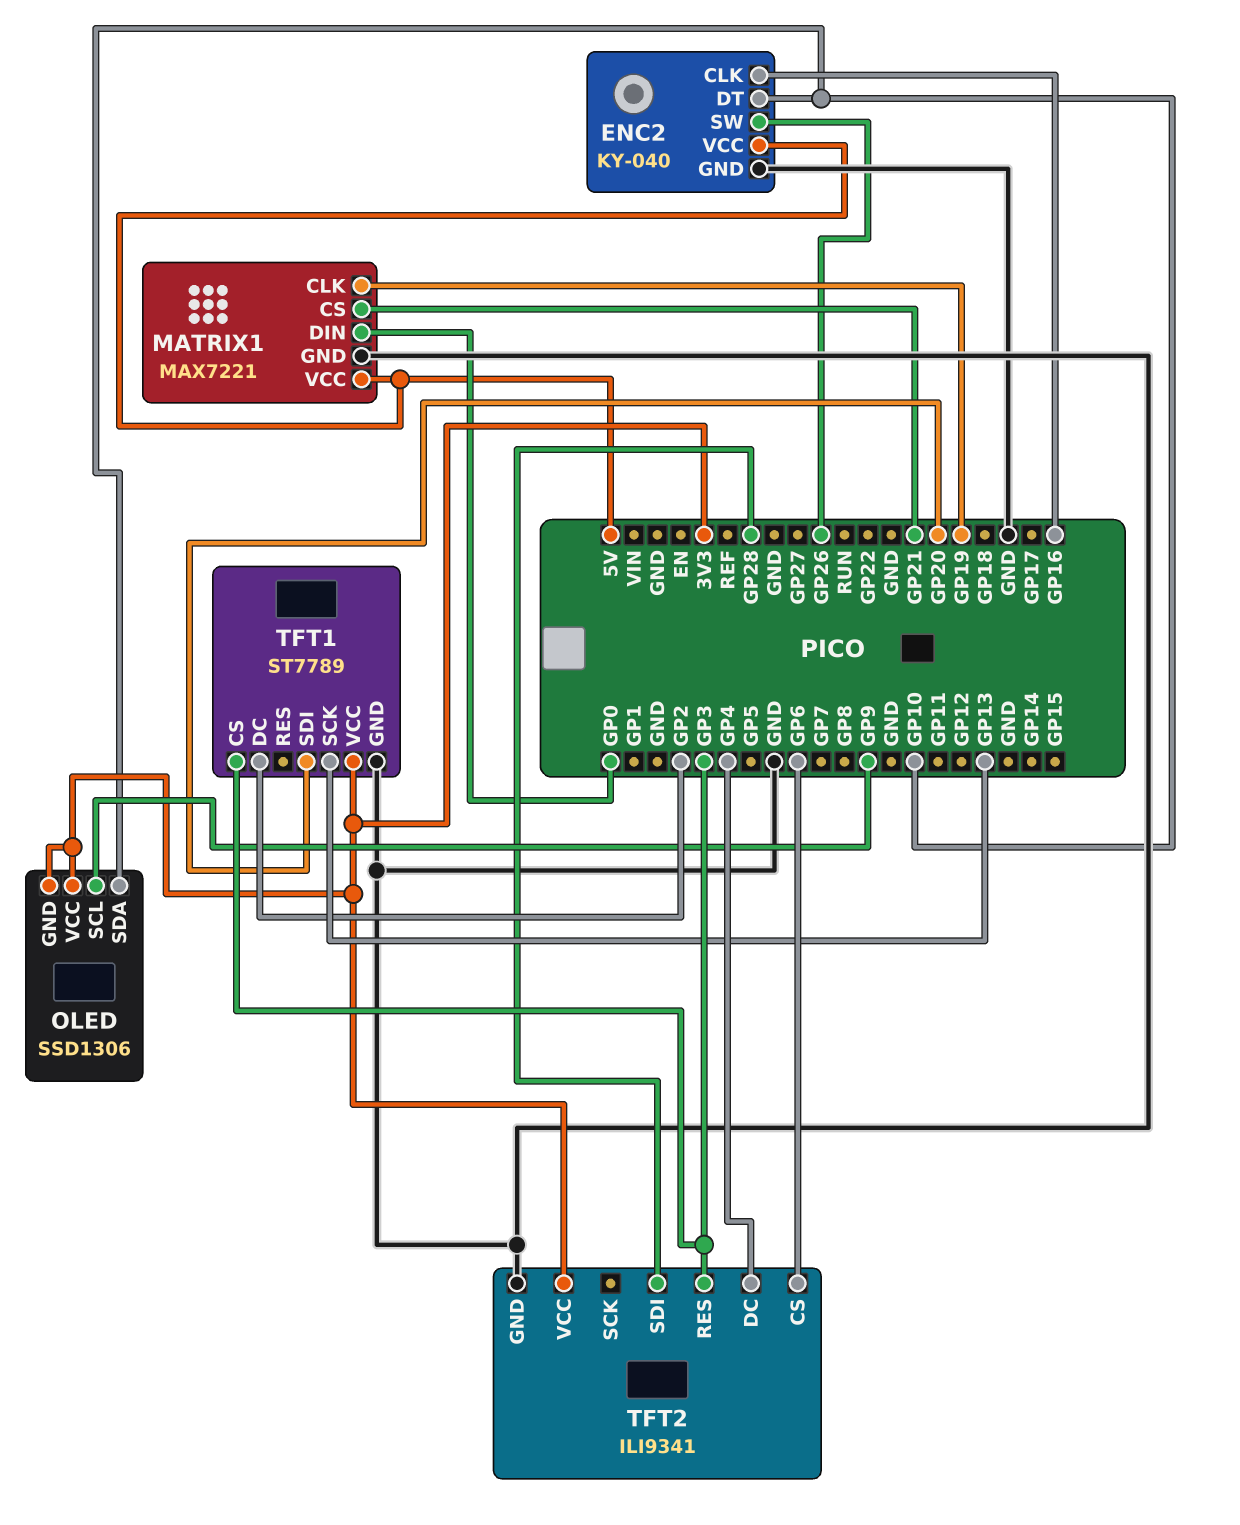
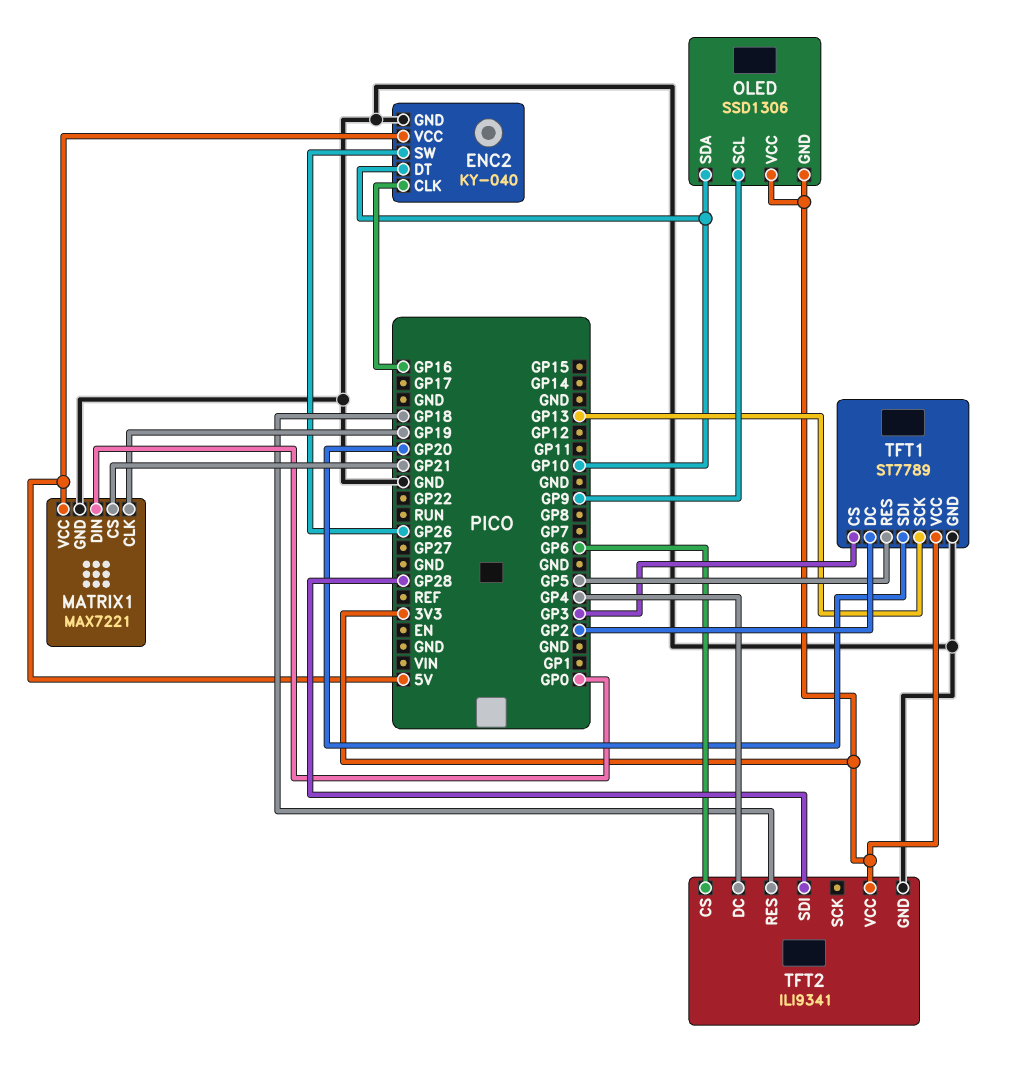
TFT1 pin RES: none -> GP5
TFT2 pin RES: GP3 -> GP18

